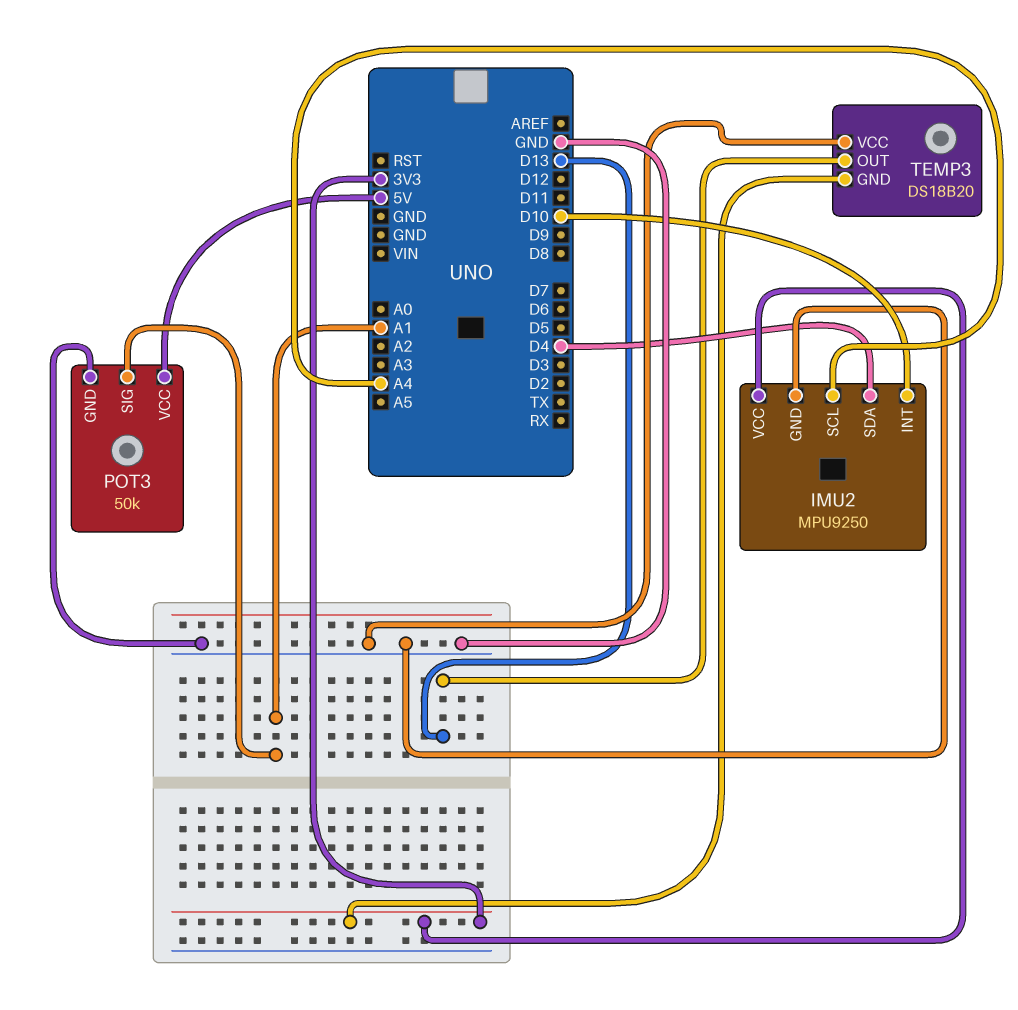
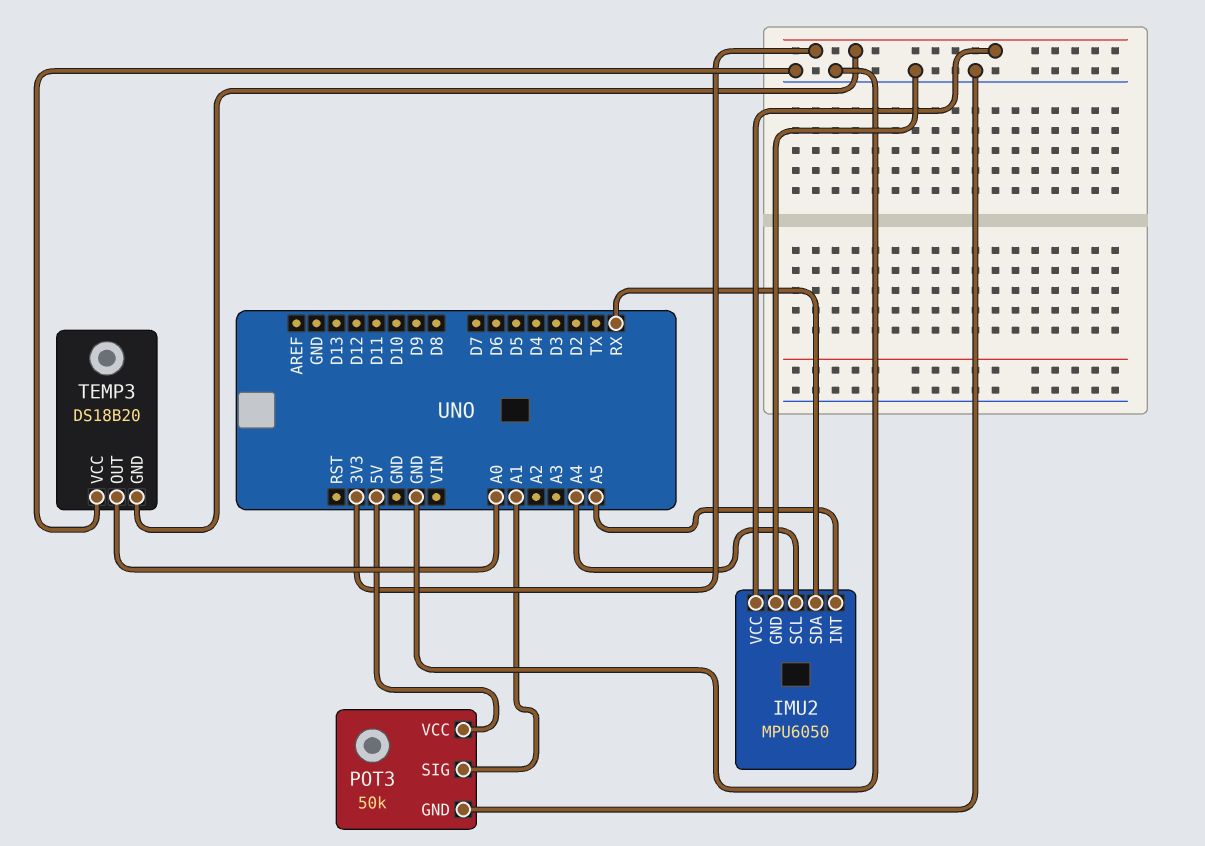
IMU2: MPU9250 -> MPU6050
IMU2 pin INT: D10 -> A5
IMU2 pin SDA: D4 -> RX
TEMP3 pin OUT: D13 -> A0

